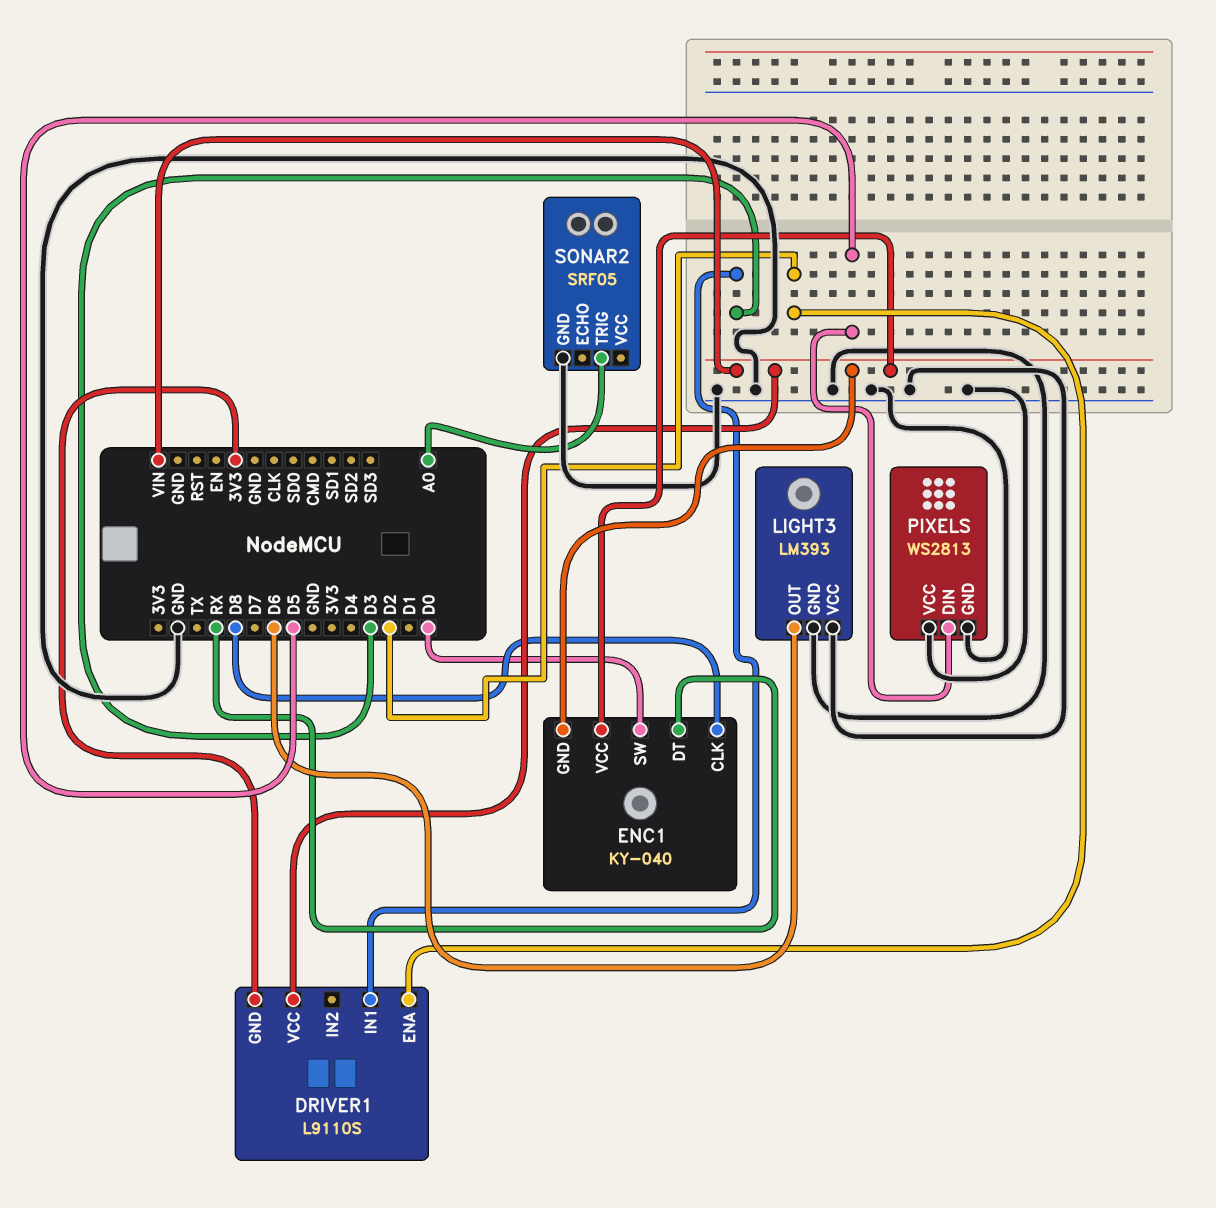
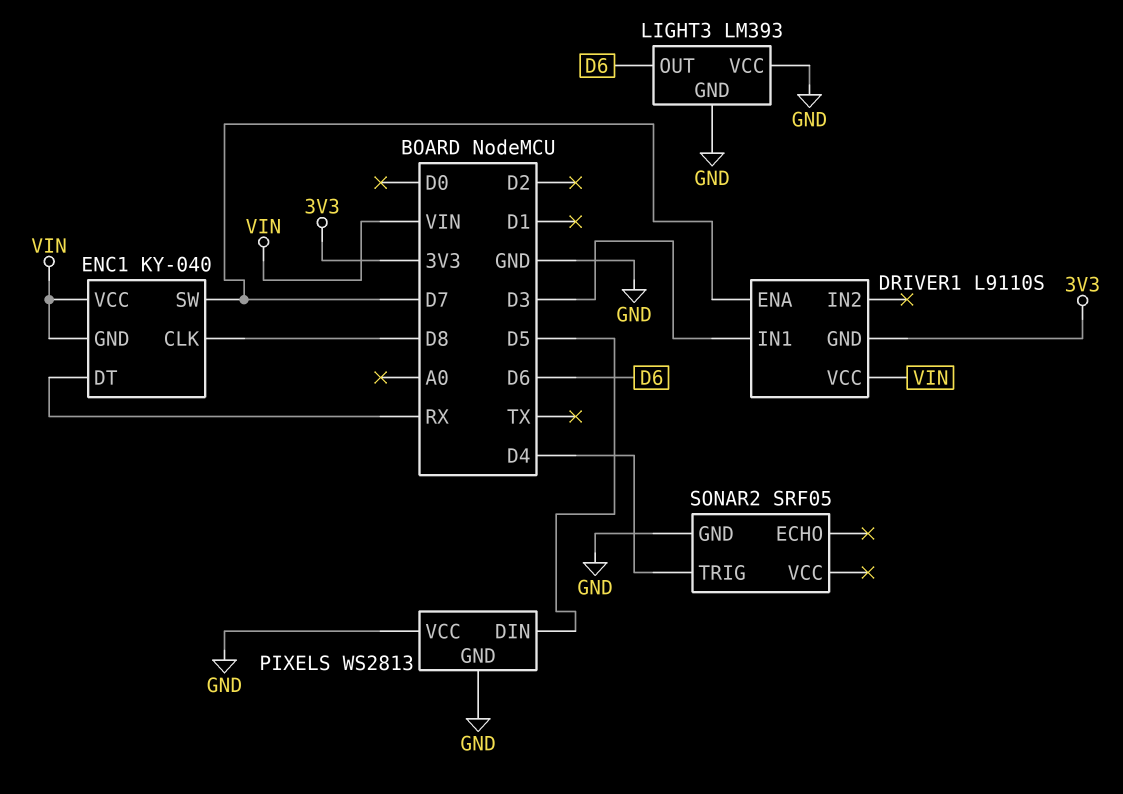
DRIVER1 pin ENA: D2 -> D7
ENC1 pin SW: D0 -> D7
SONAR2 pin TRIG: A0 -> D4

